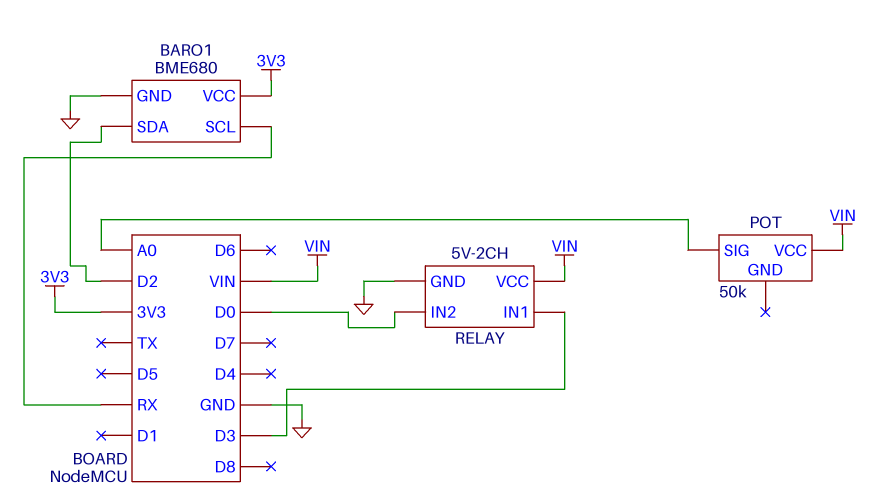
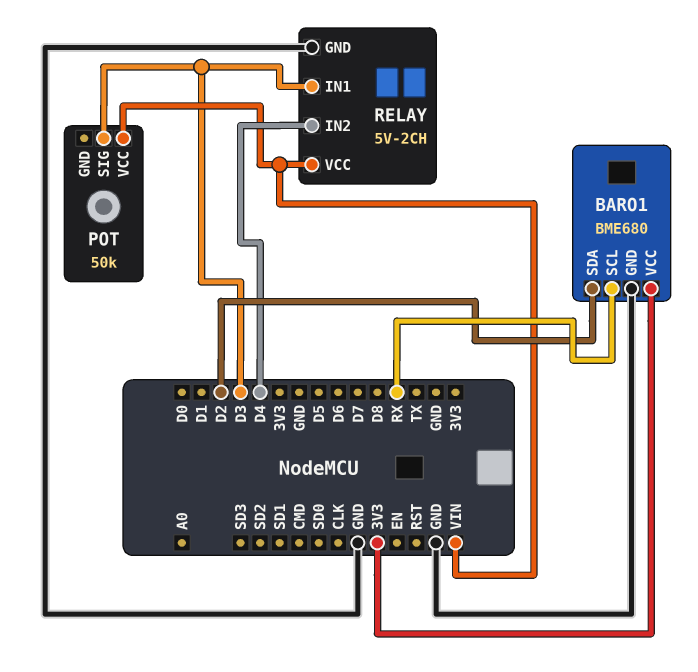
POT pin SIG: A0 -> D3
RELAY pin IN2: D0 -> D4

